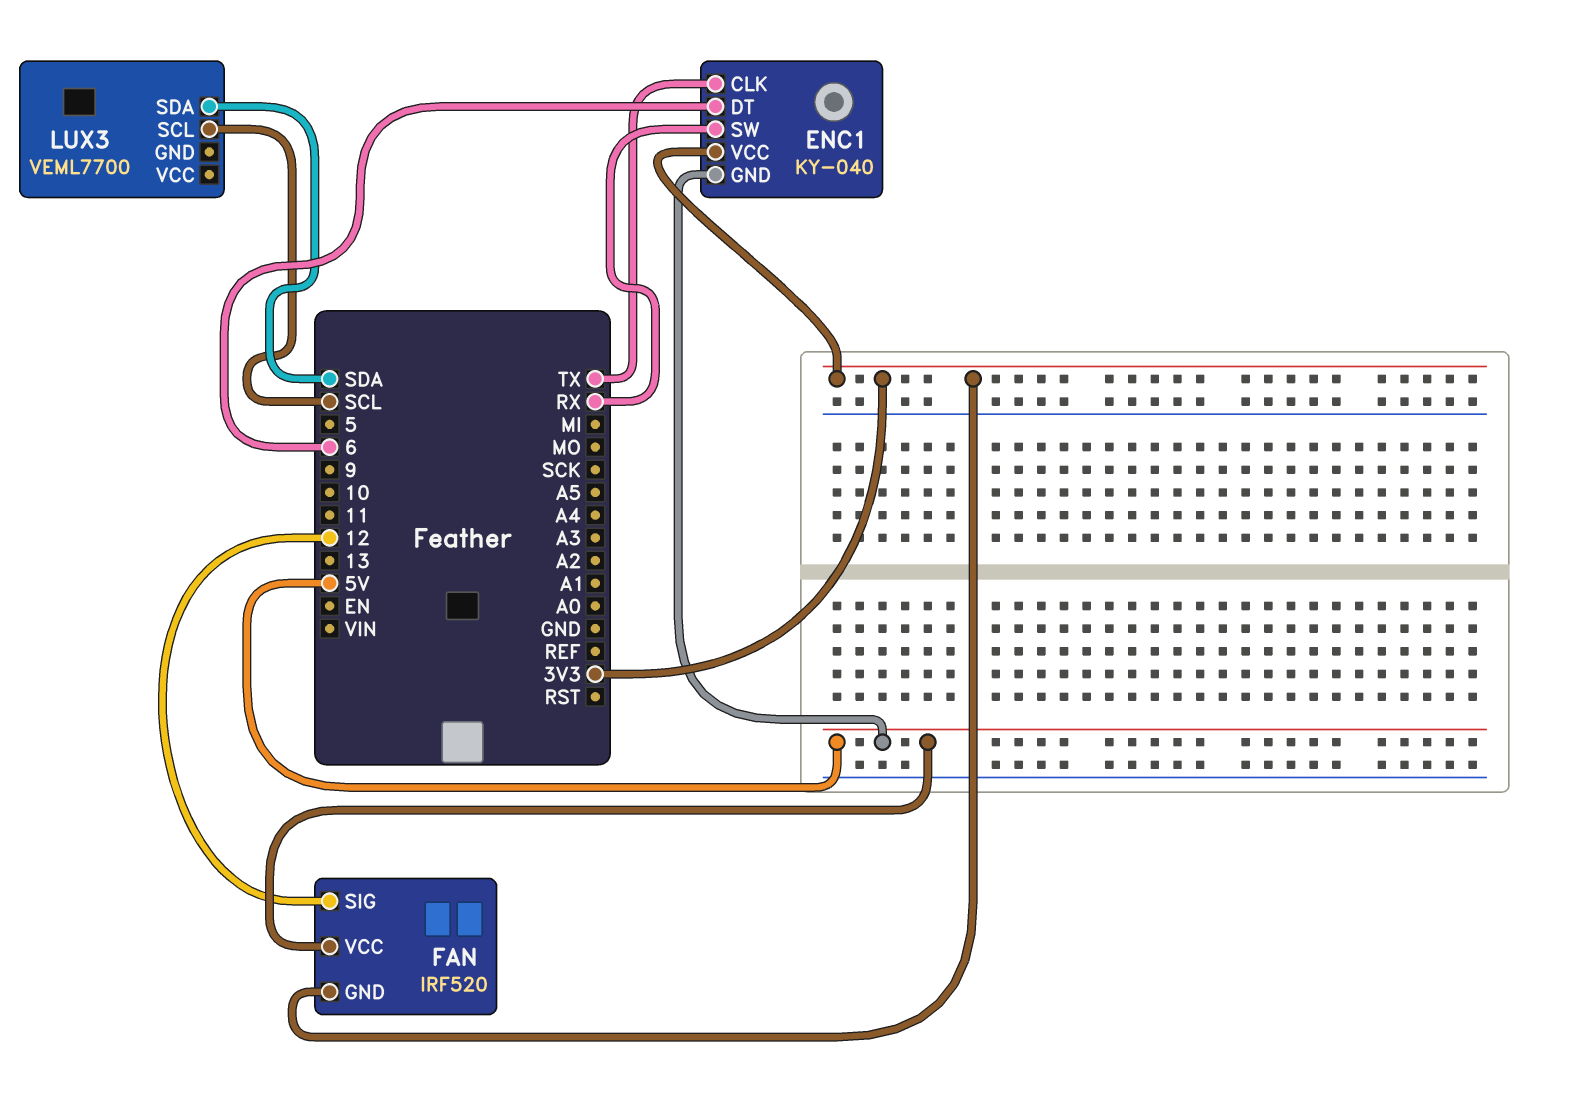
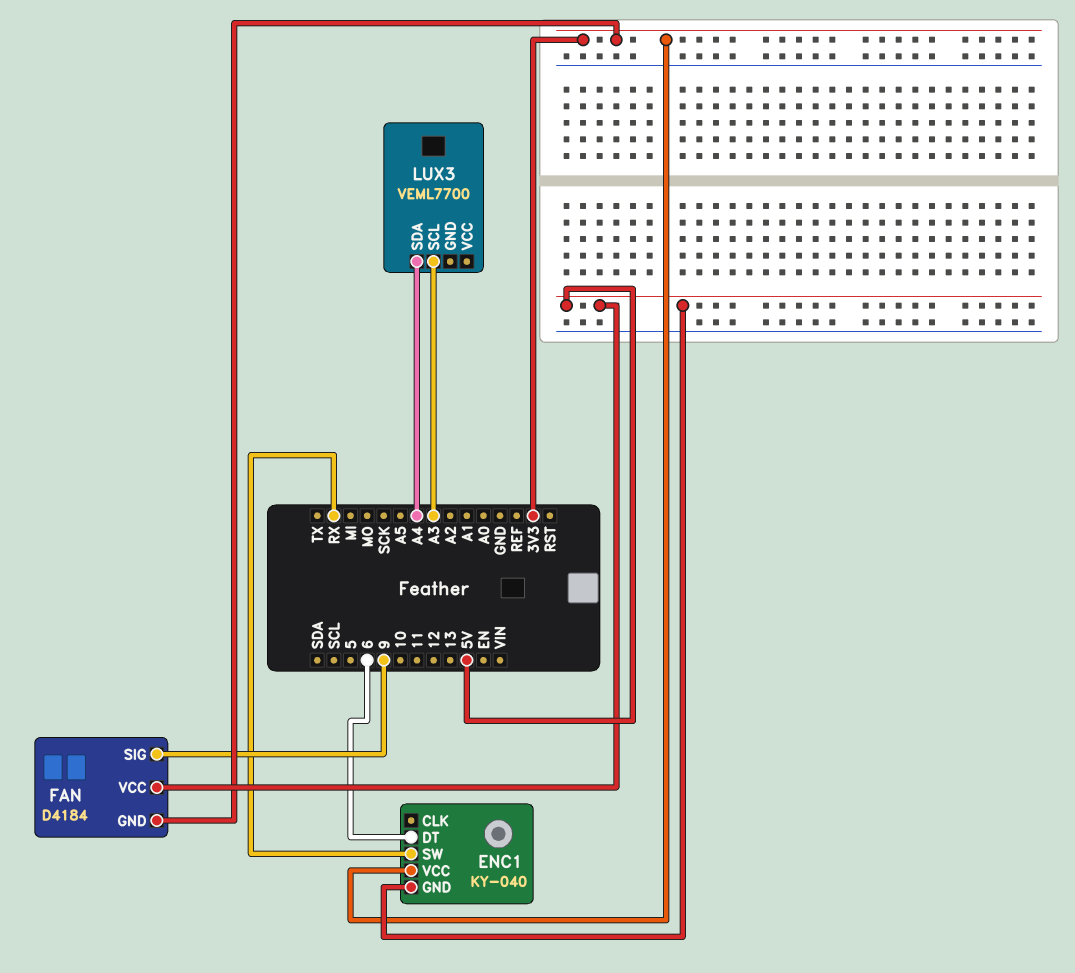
ENC1 pin CLK: TX -> none
FAN: IRF520 -> D4184
FAN pin SIG: 12 -> 9
LUX3 pin SCL: SCL -> A3
LUX3 pin SDA: SDA -> A4

